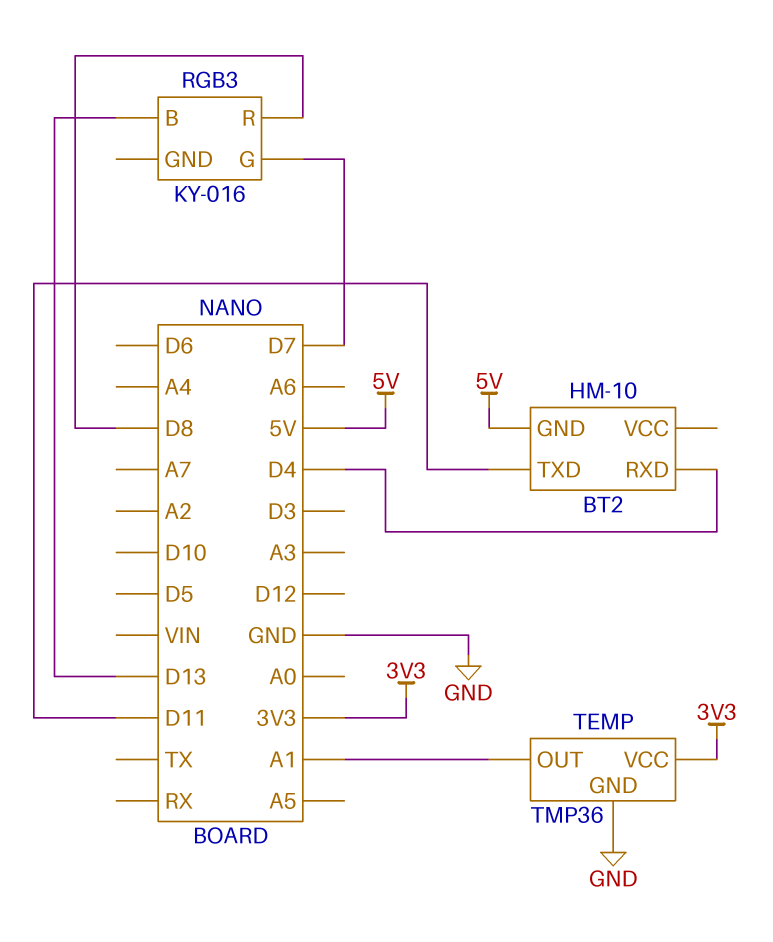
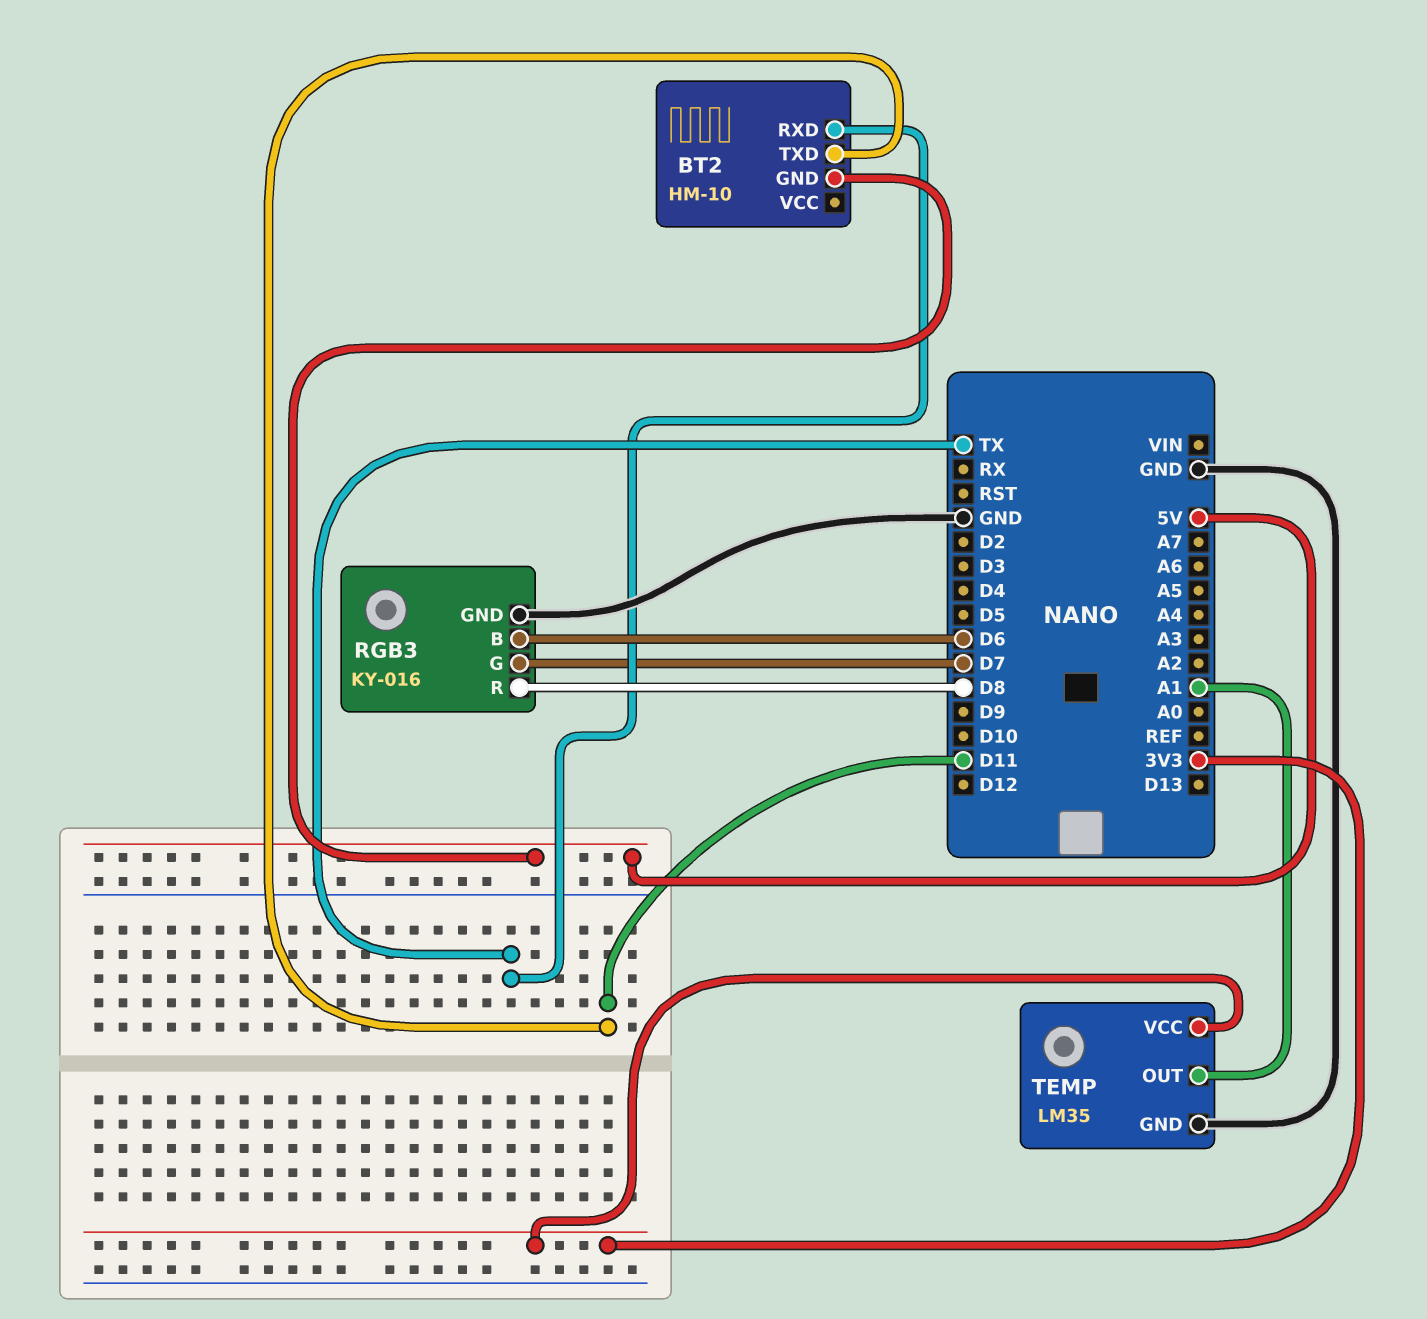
BT2 pin RXD: D4 -> TX
RGB3 pin B: D13 -> D6
RGB3 pin GND: none -> GND
TEMP: TMP36 -> LM35

